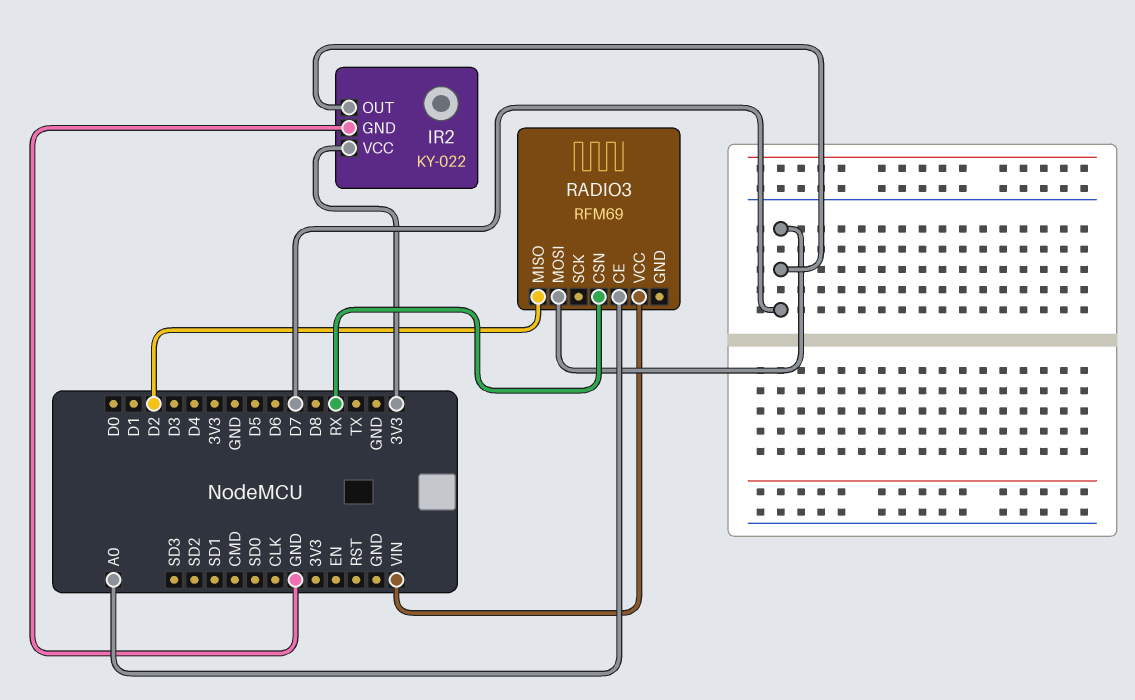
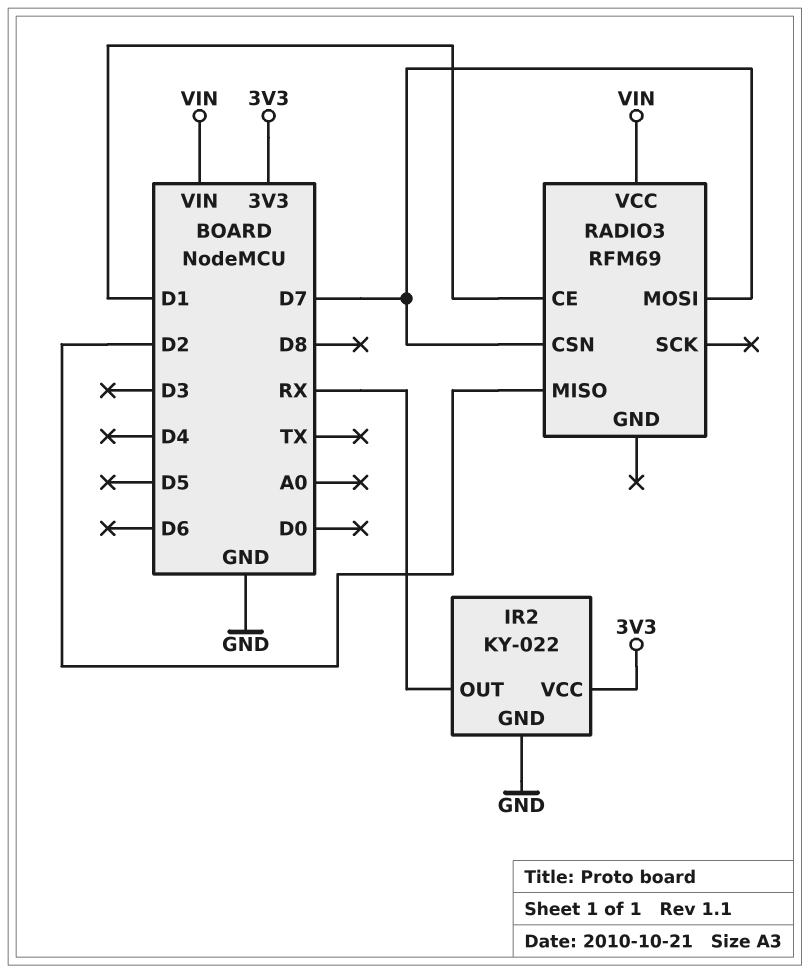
IR2 pin OUT: D7 -> RX
RADIO3 pin CE: A0 -> D1
RADIO3 pin CSN: RX -> D7

